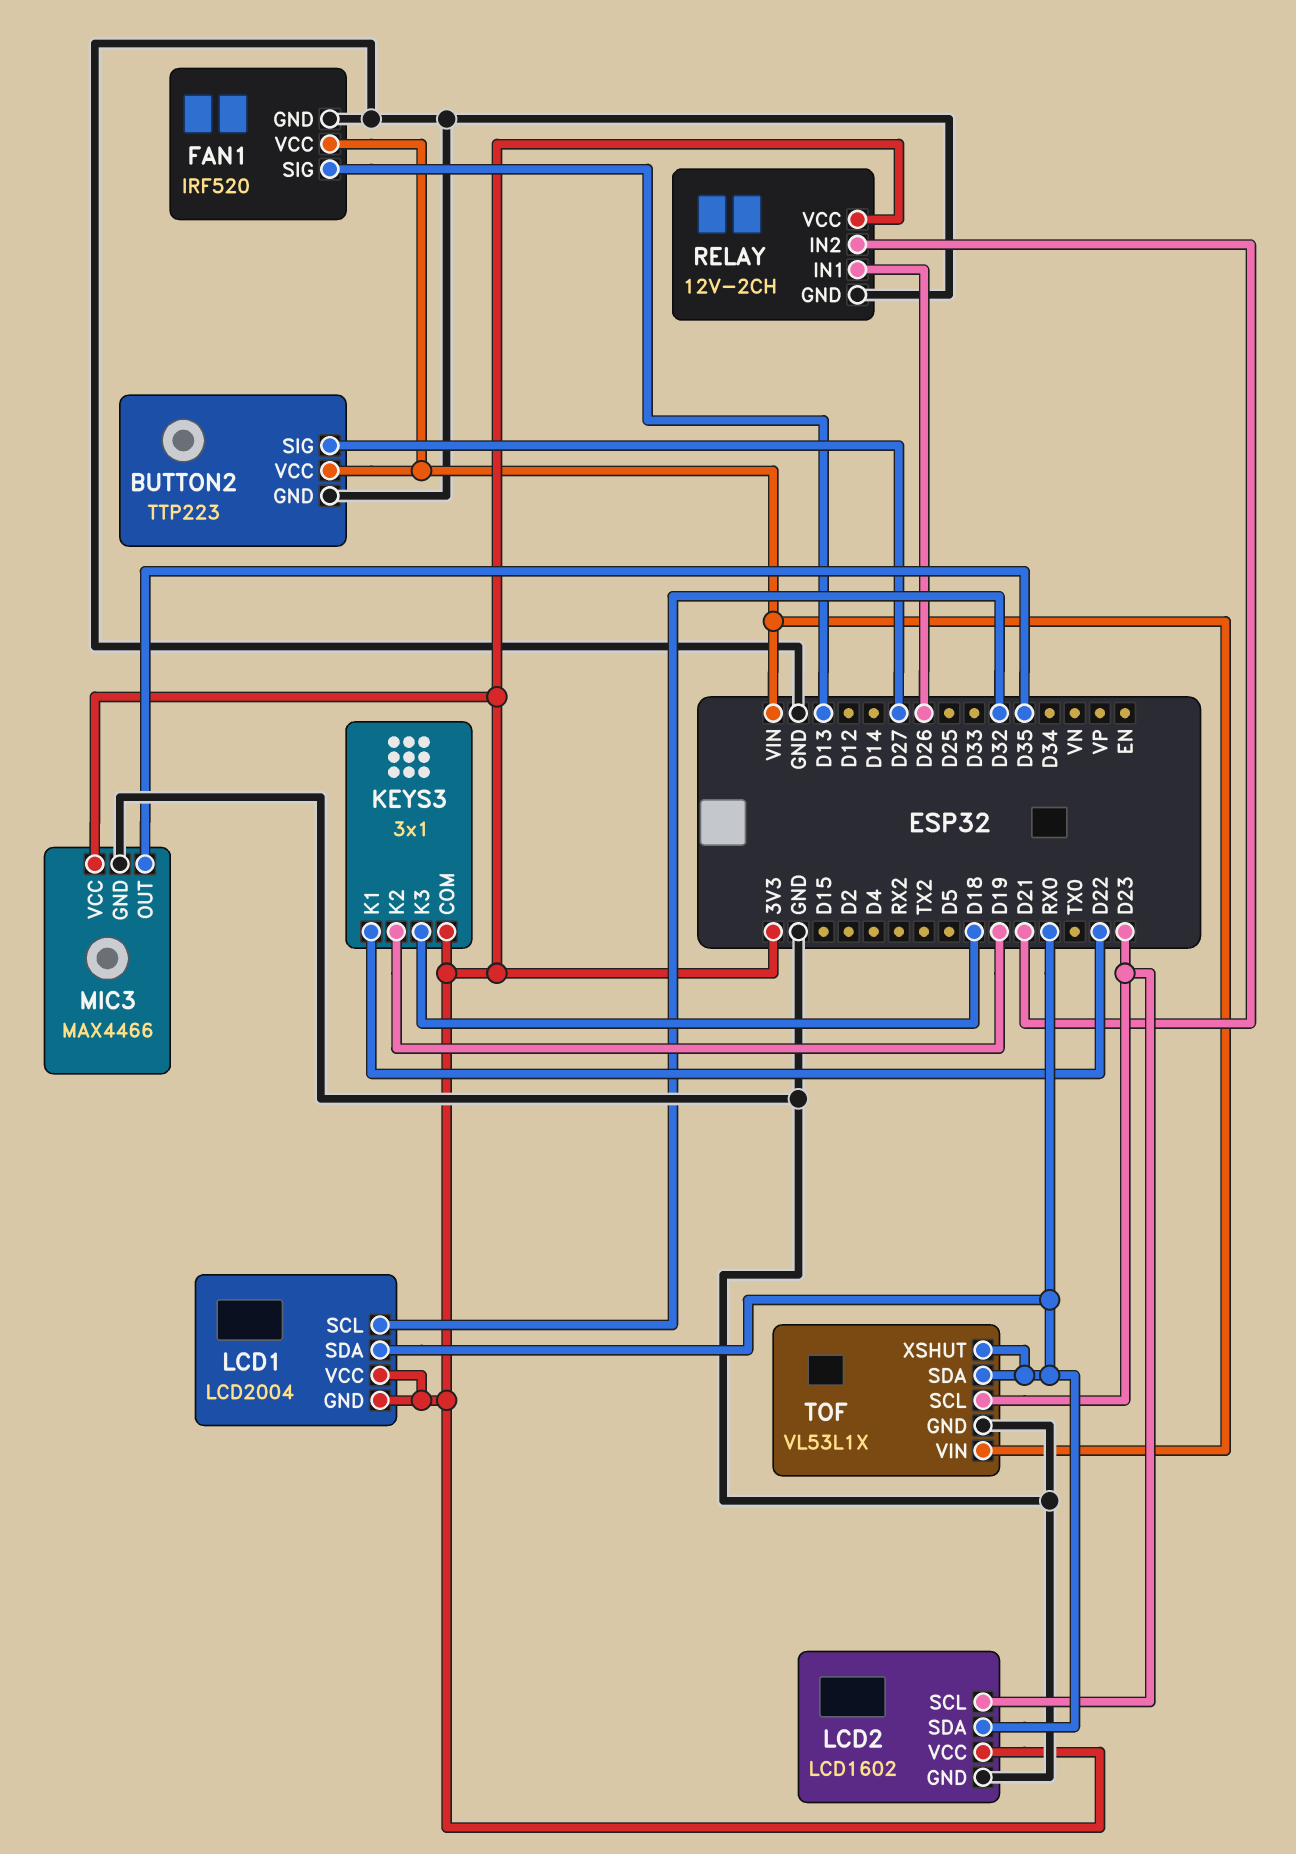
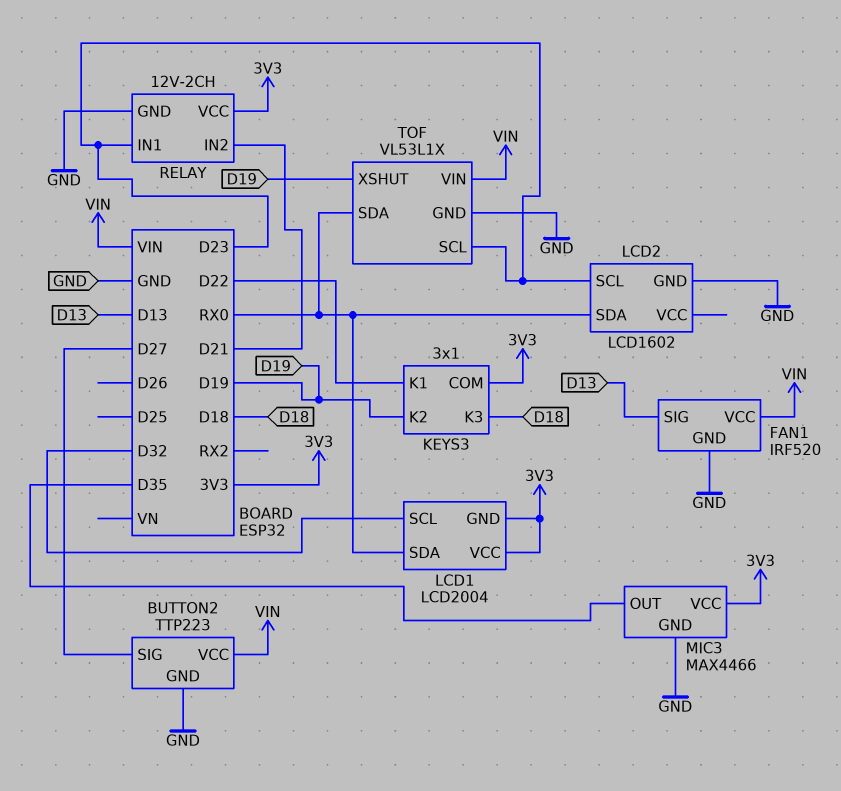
LCD2 pin VCC: 3V3 -> none
RELAY pin IN1: D26 -> D23
TOF pin XSHUT: RX0 -> D19

